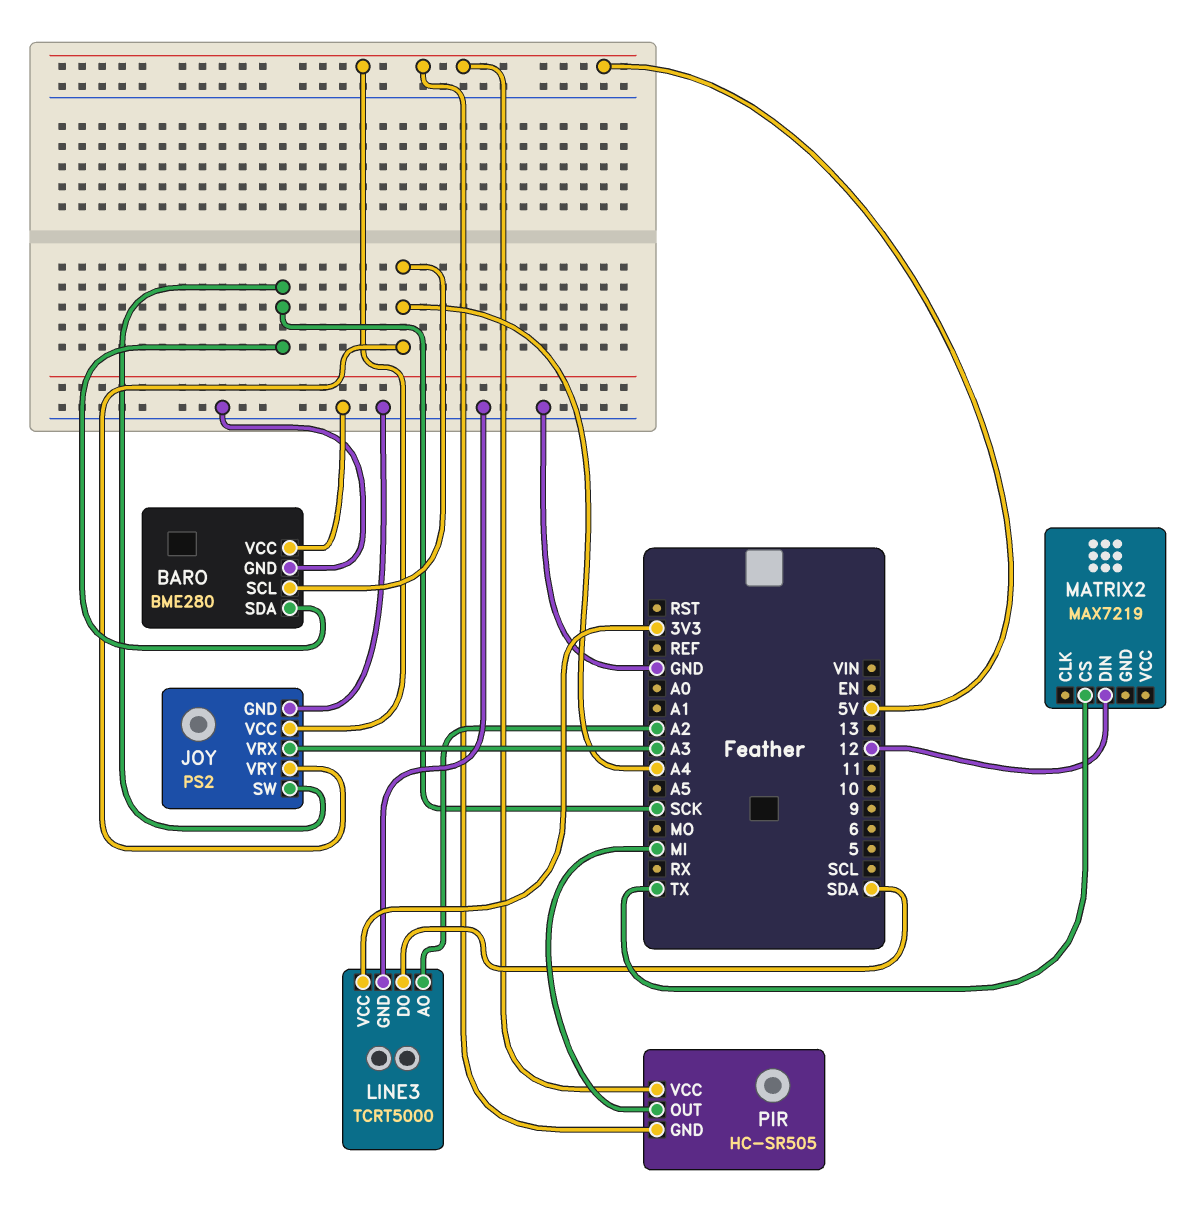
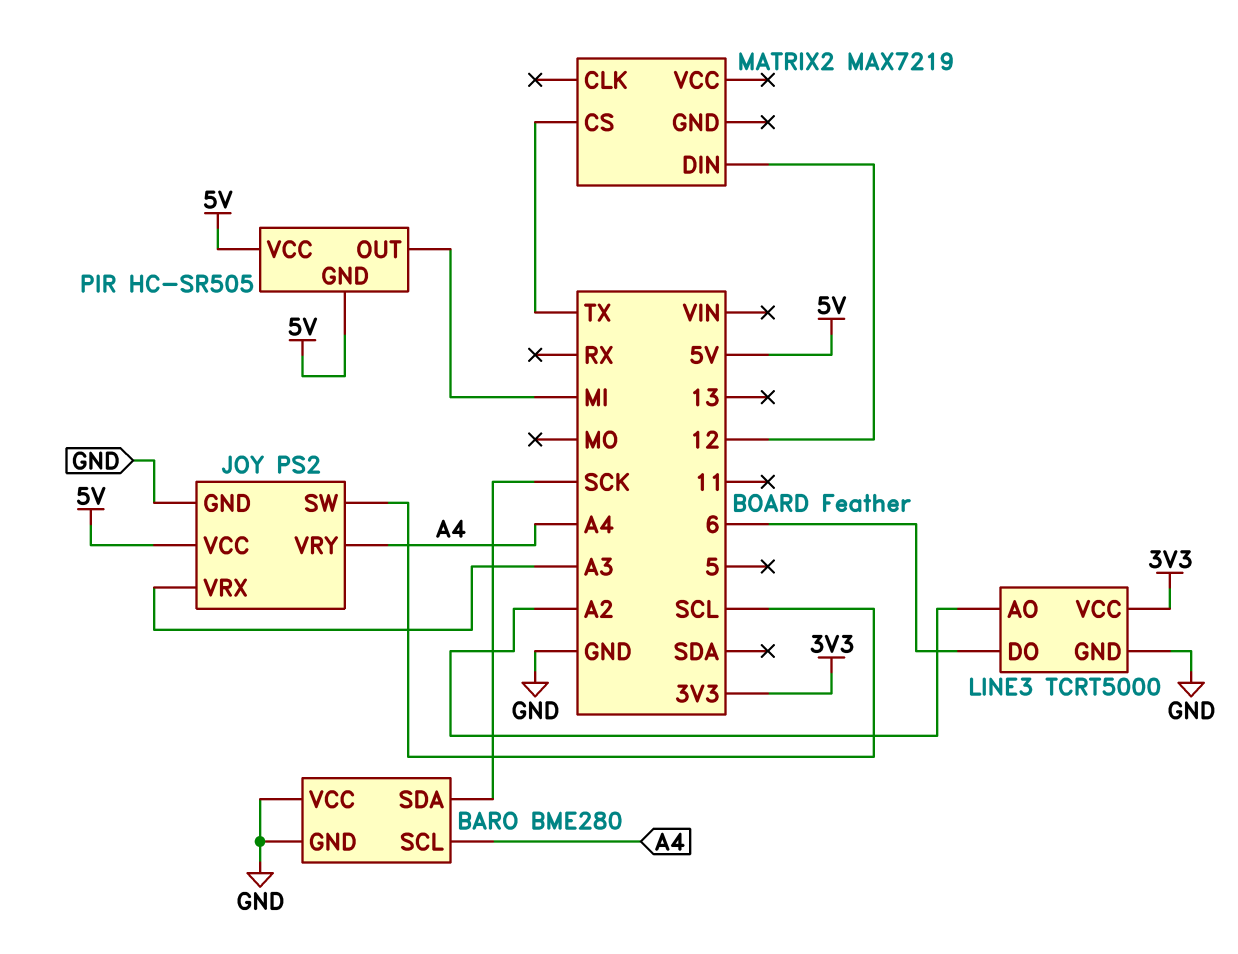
JOY pin SW: SCK -> SCL
LINE3 pin DO: SDA -> 6

